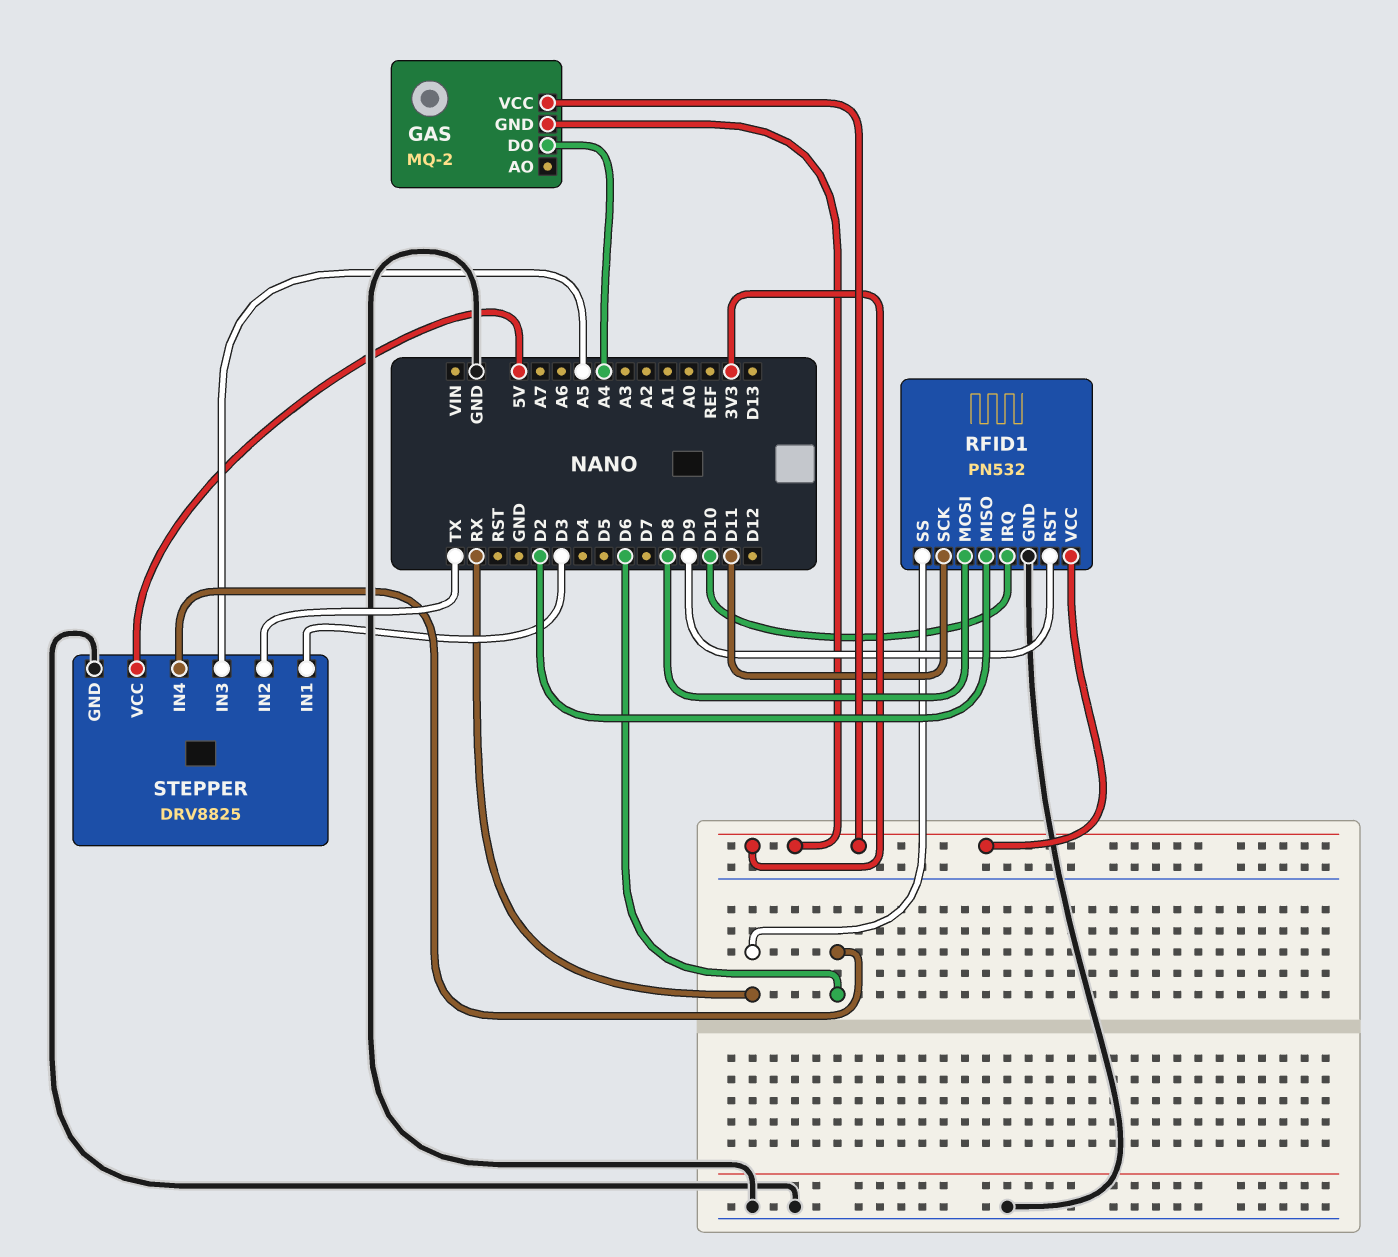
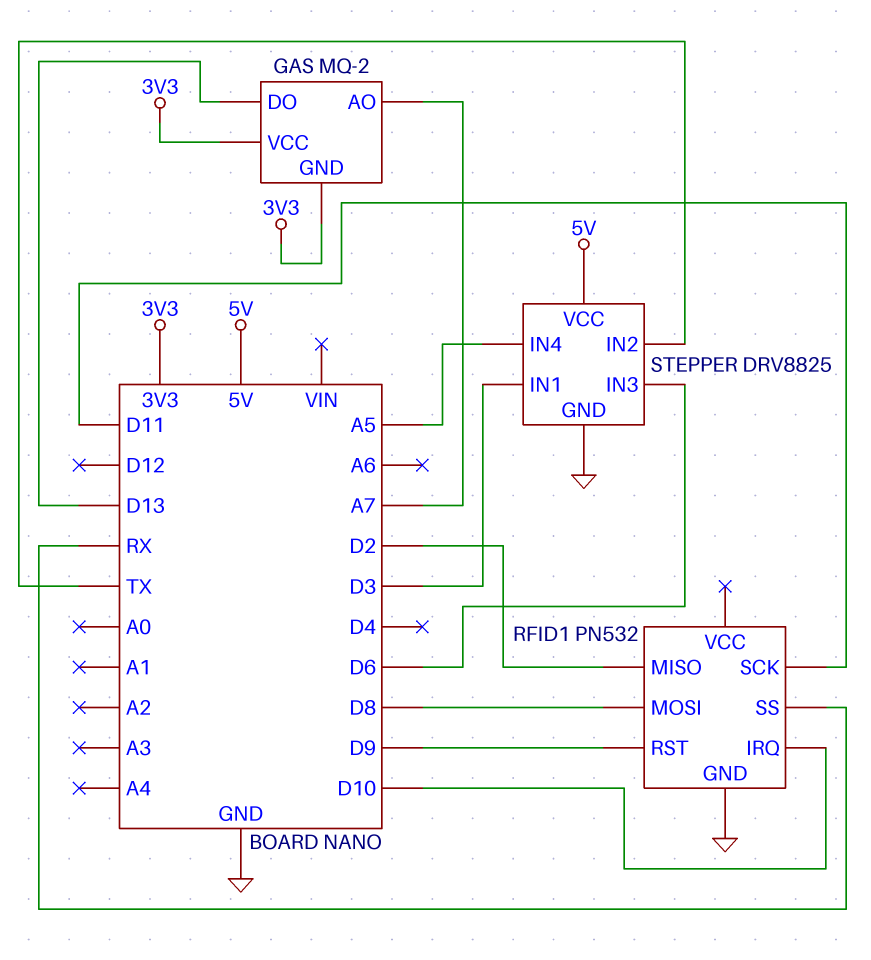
GAS pin AO: none -> A7
GAS pin DO: A4 -> D13
RFID1 pin VCC: 3V3 -> none
STEPPER pin IN3: A5 -> D6
STEPPER pin IN4: D6 -> A5

